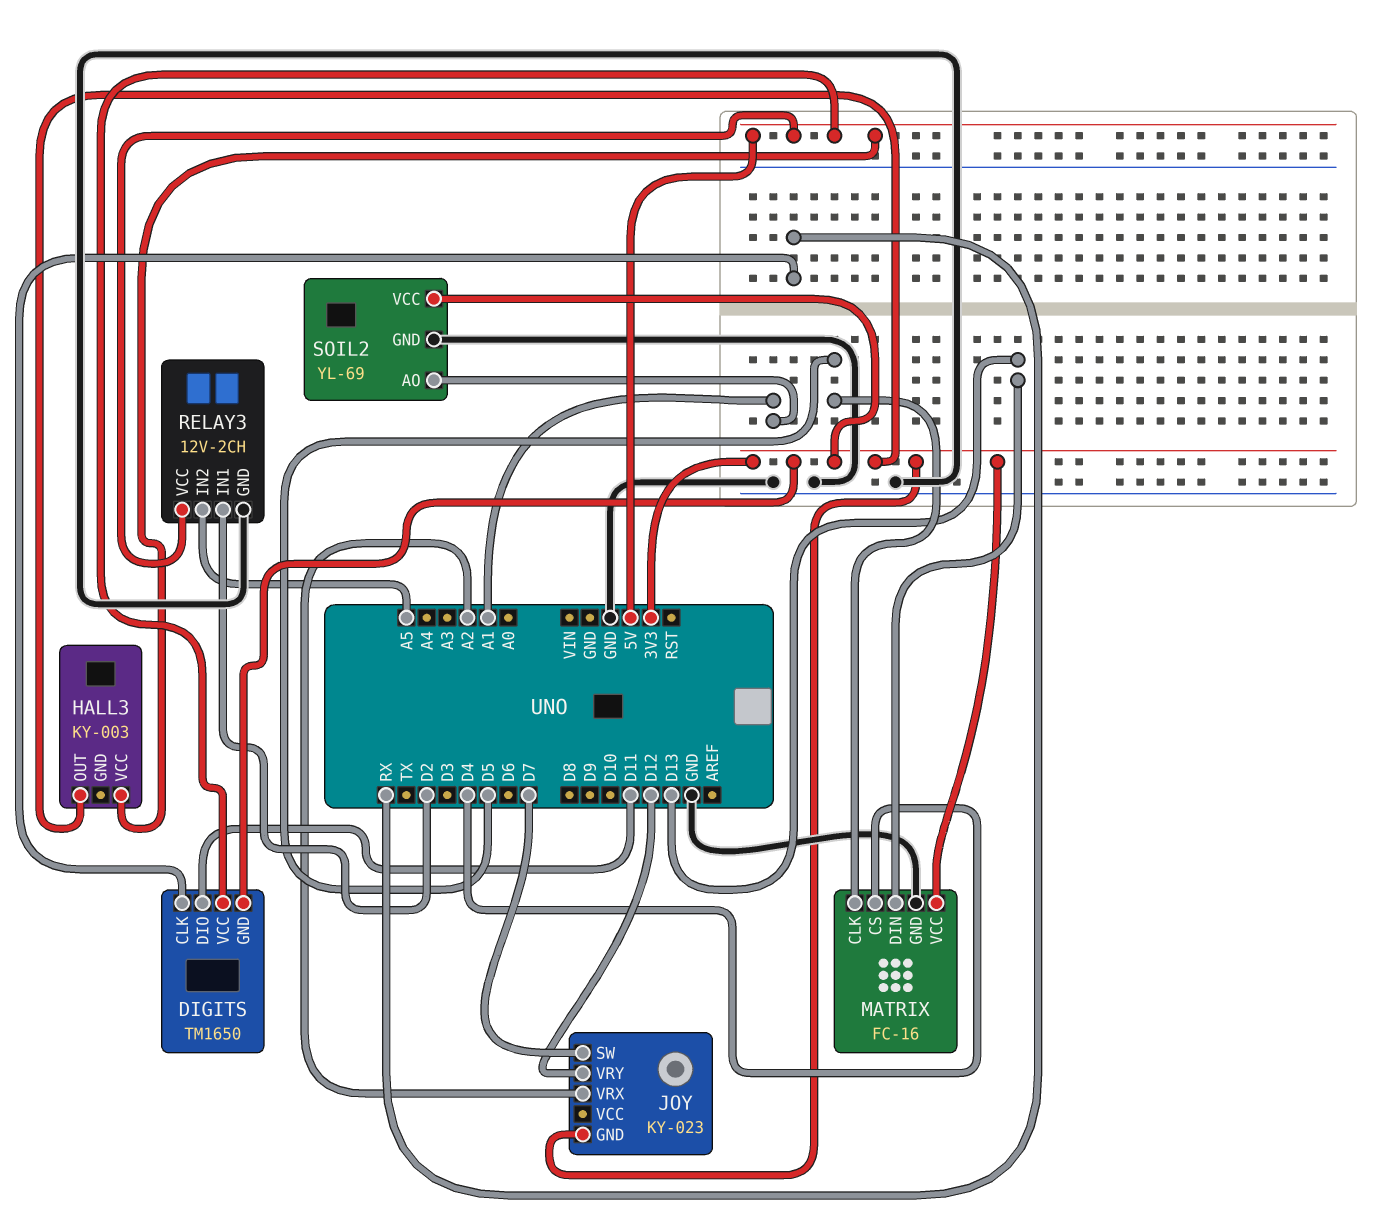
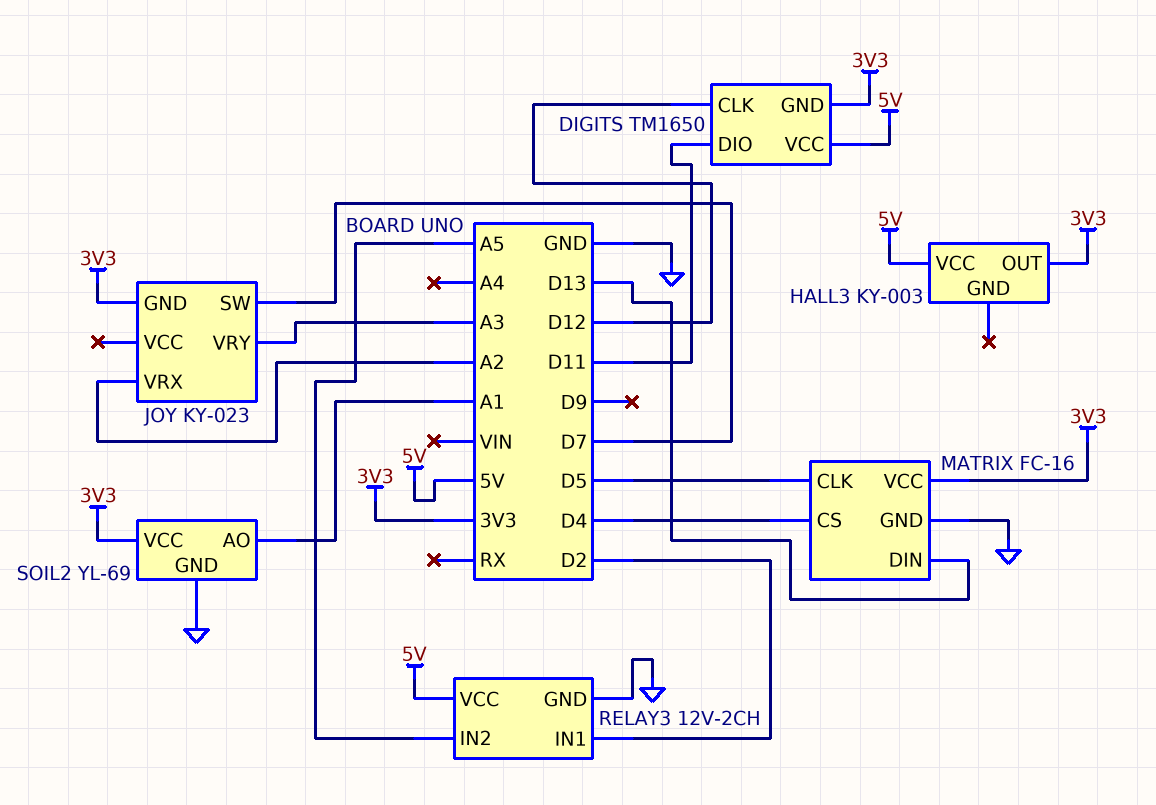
DIGITS pin CLK: RX -> D12
JOY pin VRY: D12 -> A3

